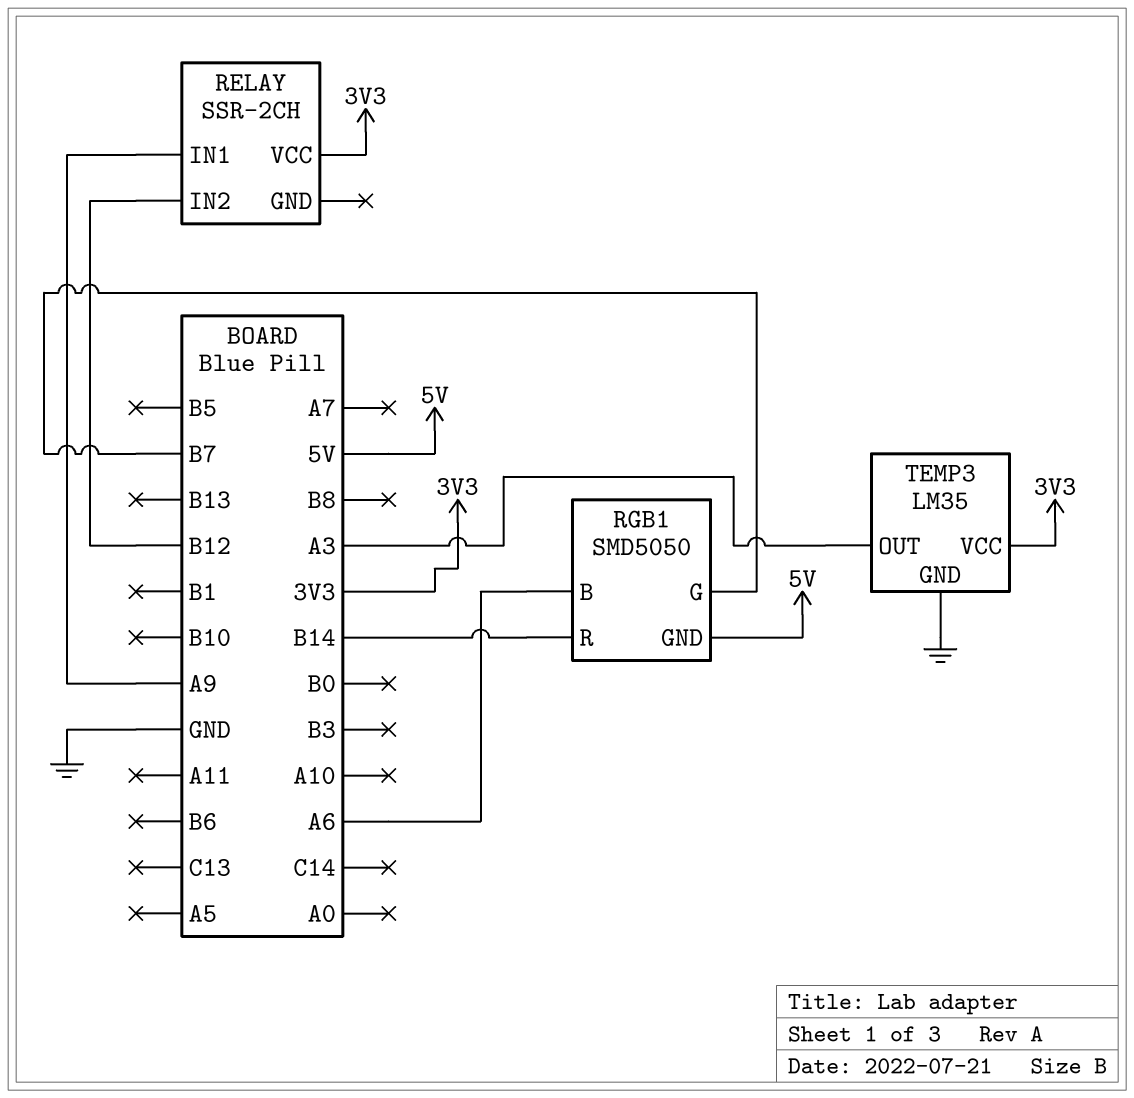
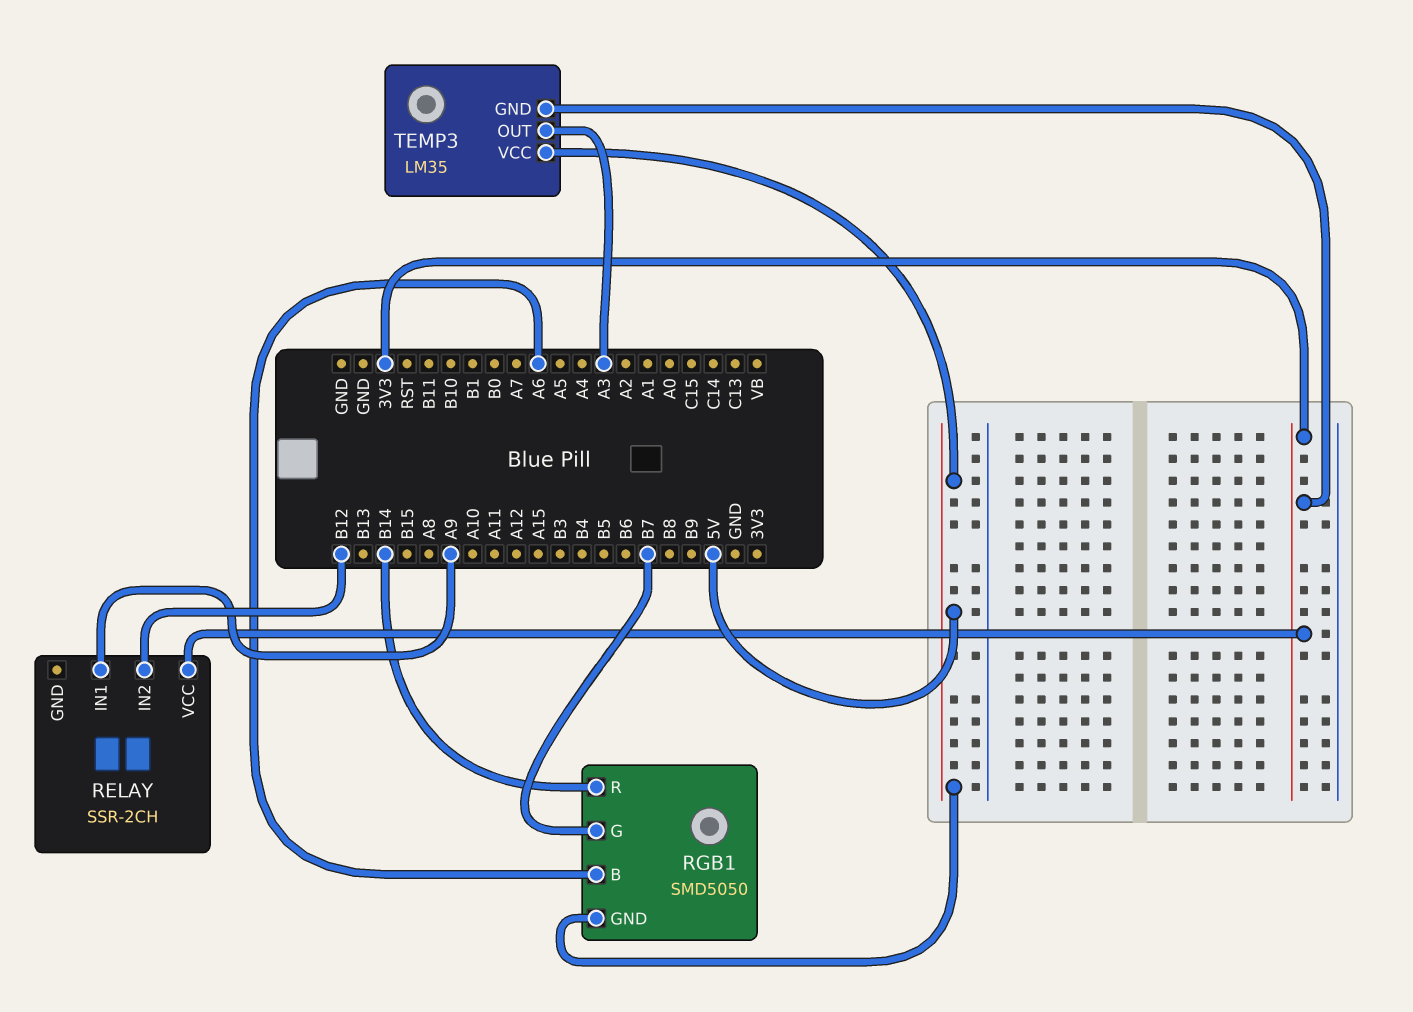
TEMP3 pin GND: GND -> 3V3
TEMP3 pin VCC: 3V3 -> 5V

